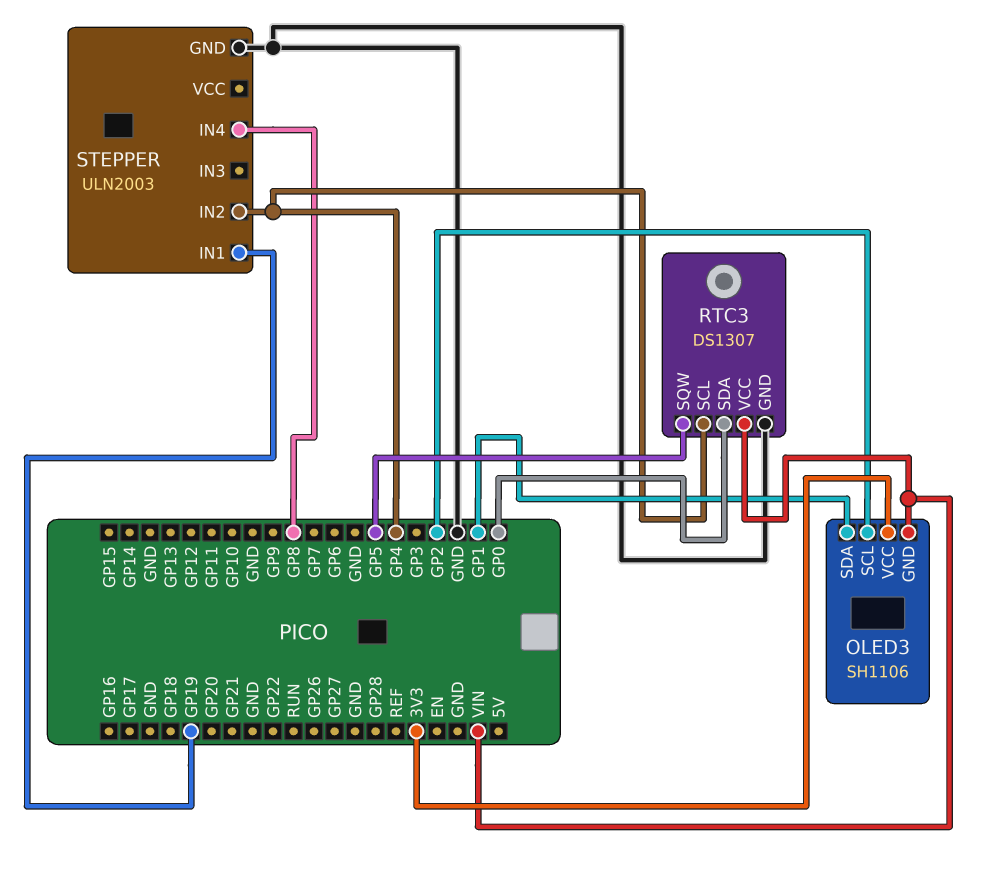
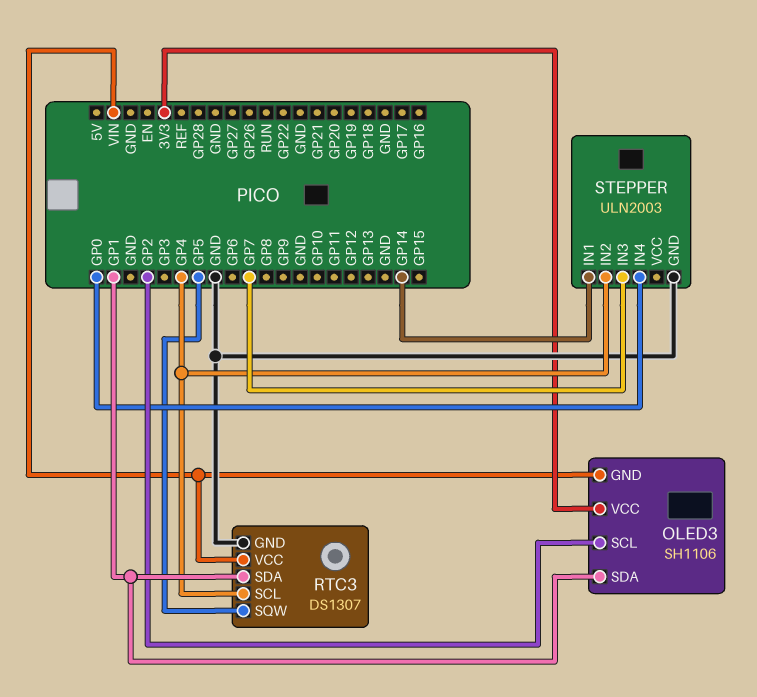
RTC3 pin SDA: GP0 -> GP1
STEPPER pin IN1: GP19 -> GP14
STEPPER pin IN3: none -> GP7
STEPPER pin IN4: GP8 -> GP0

